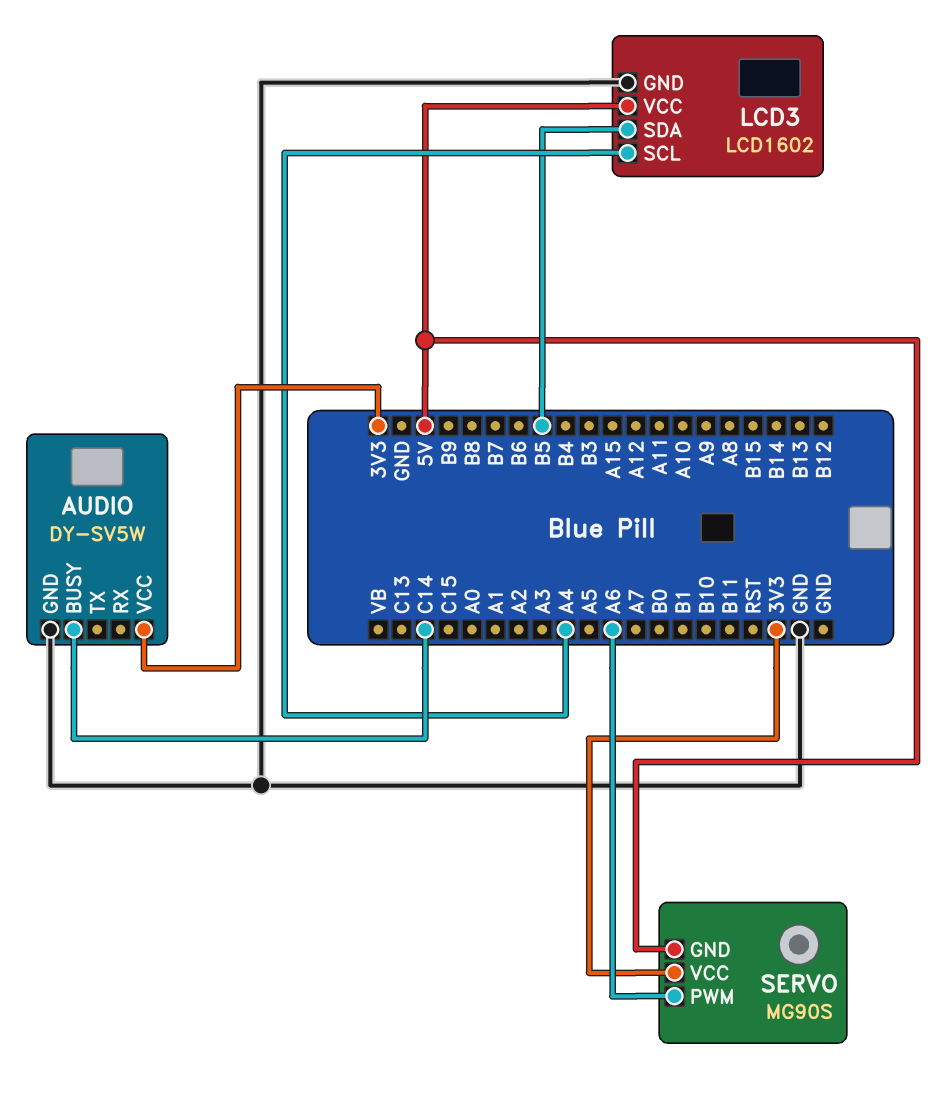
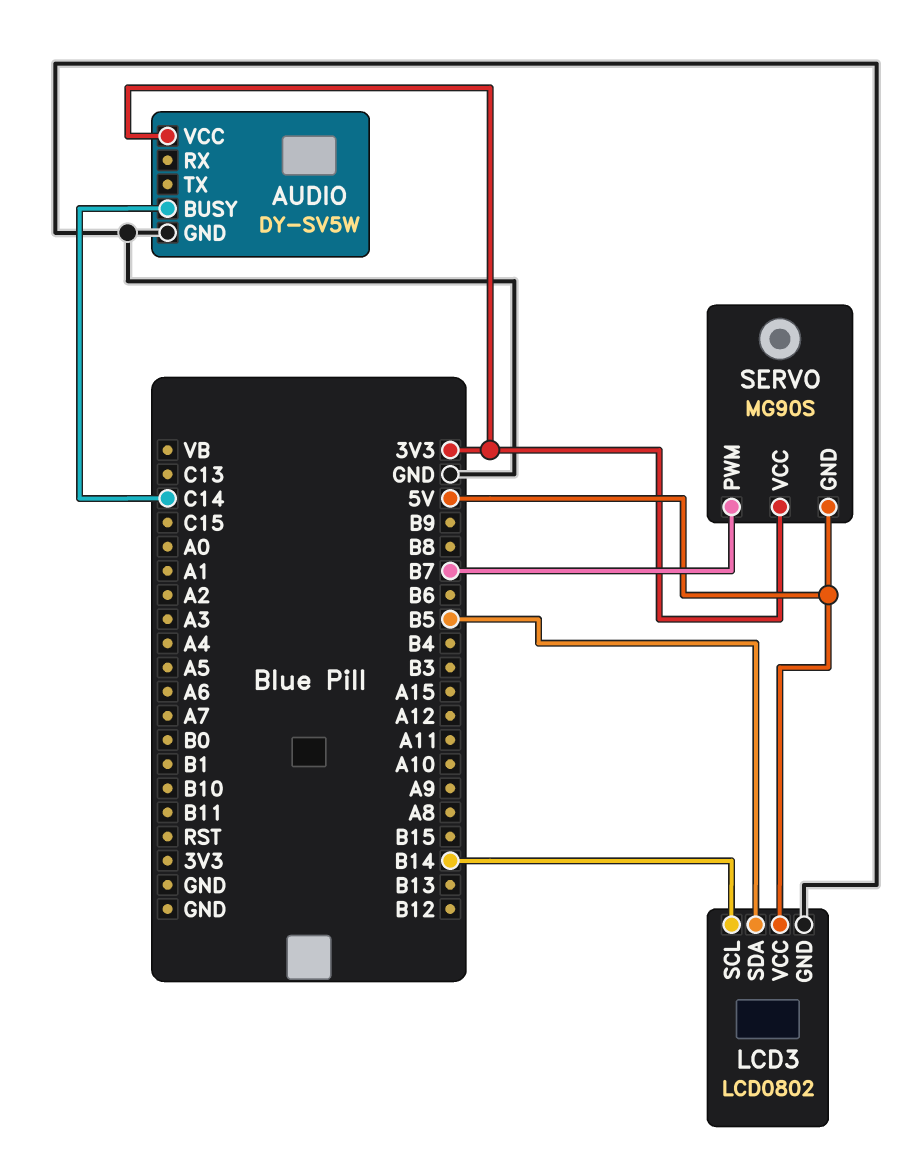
LCD3: LCD1602 -> LCD0802
LCD3 pin SCL: A4 -> B14
SERVO pin PWM: A6 -> B7

